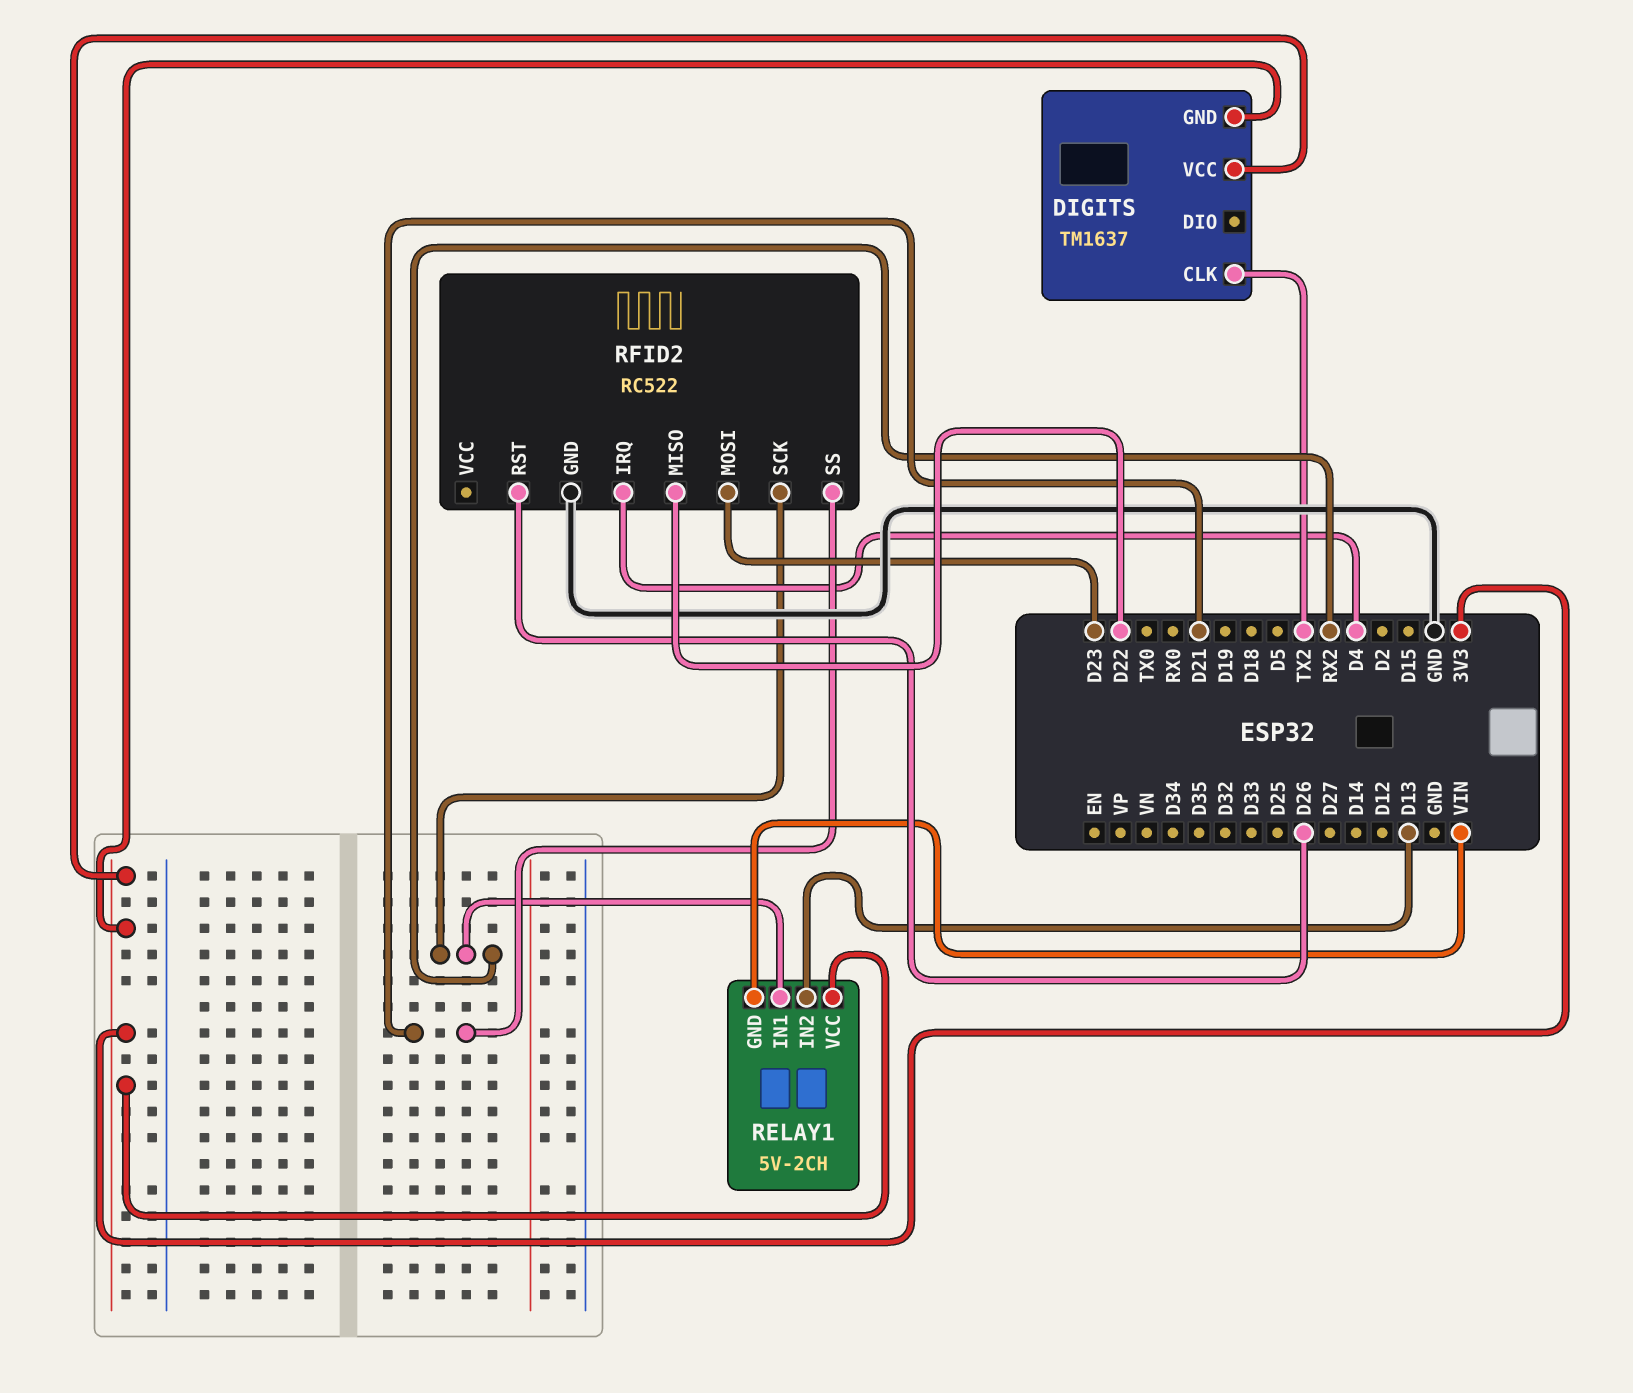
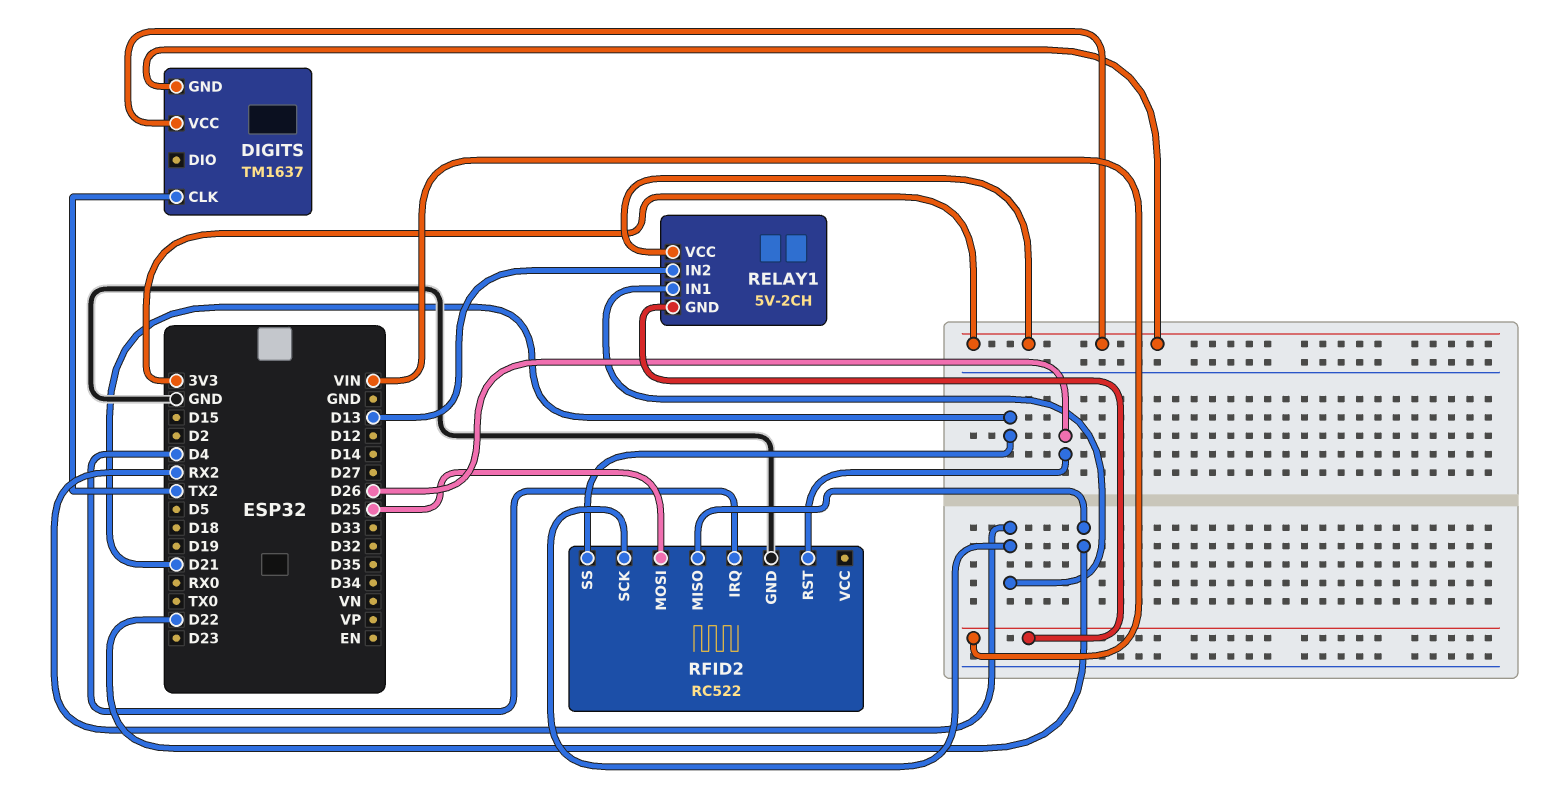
RFID2 pin MOSI: D23 -> D25

